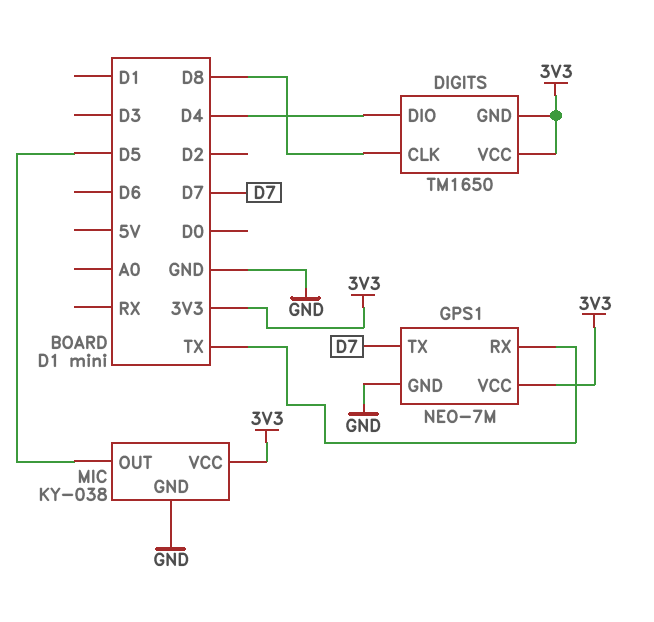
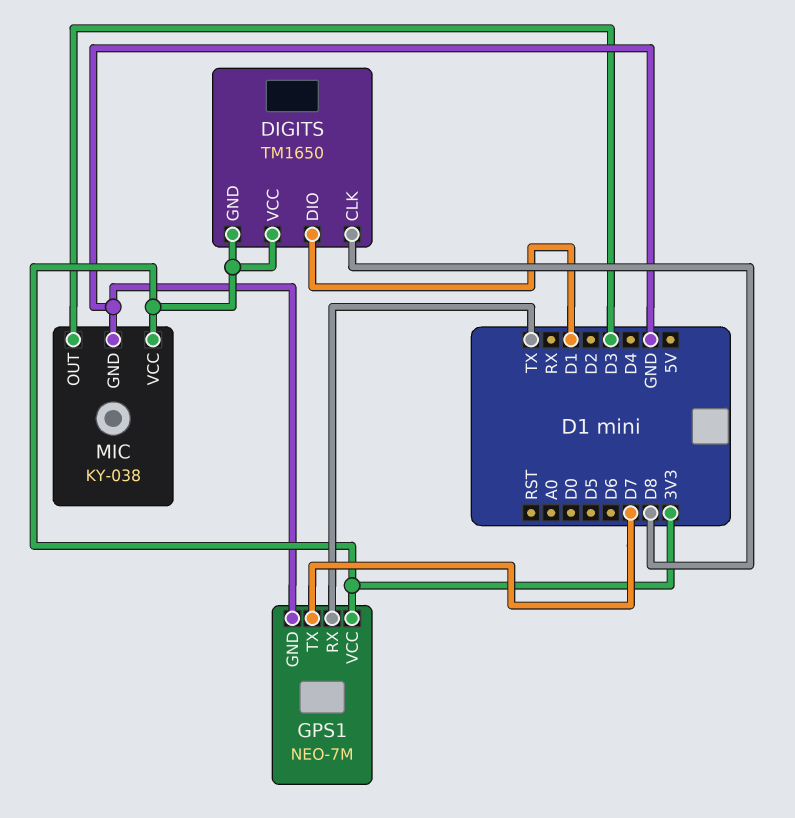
DIGITS pin DIO: D4 -> D1
MIC pin OUT: D5 -> D3

